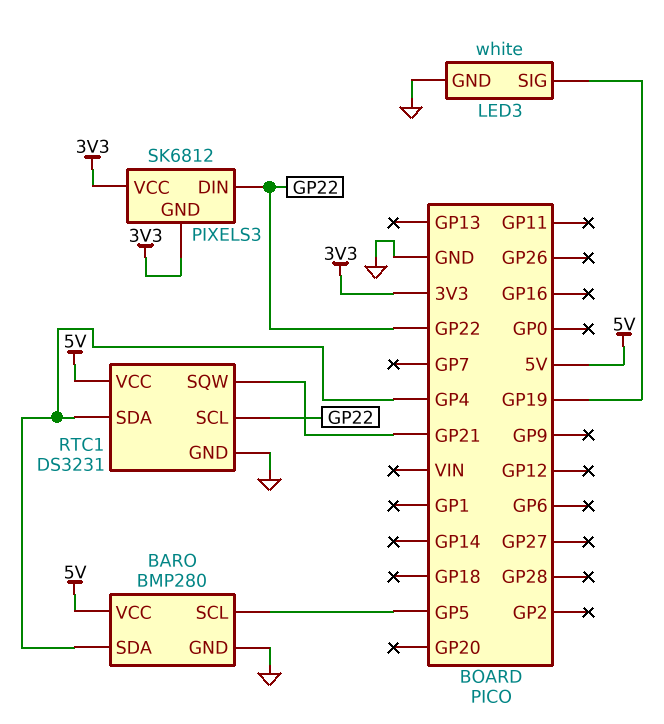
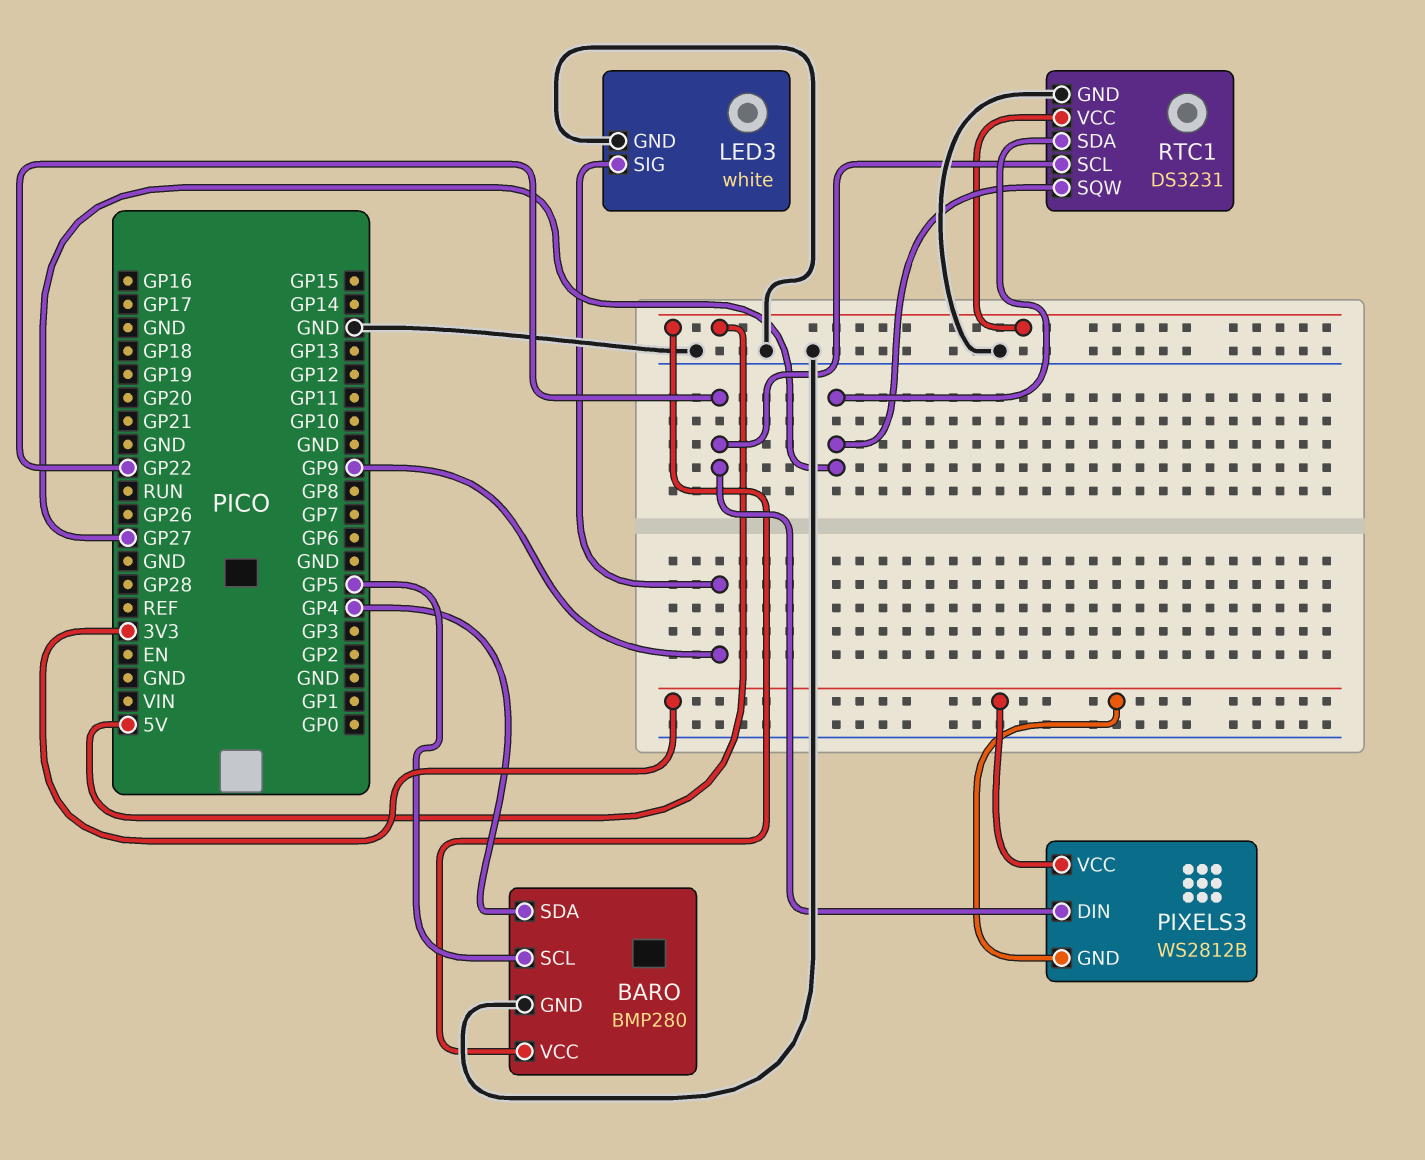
LED3 pin SIG: GP19 -> GP9
PIXELS3: SK6812 -> WS2812B
RTC1 pin SDA: GP4 -> GP27
RTC1 pin SQW: GP21 -> GP27

